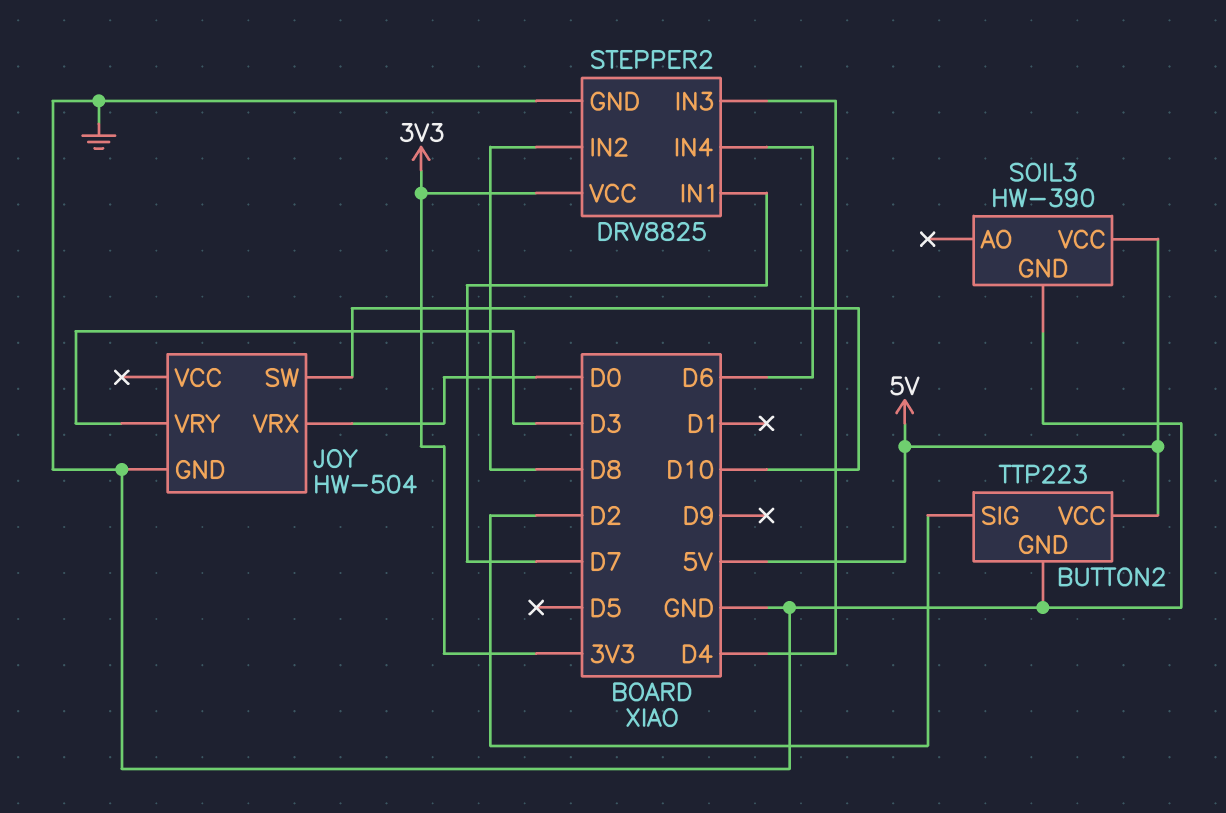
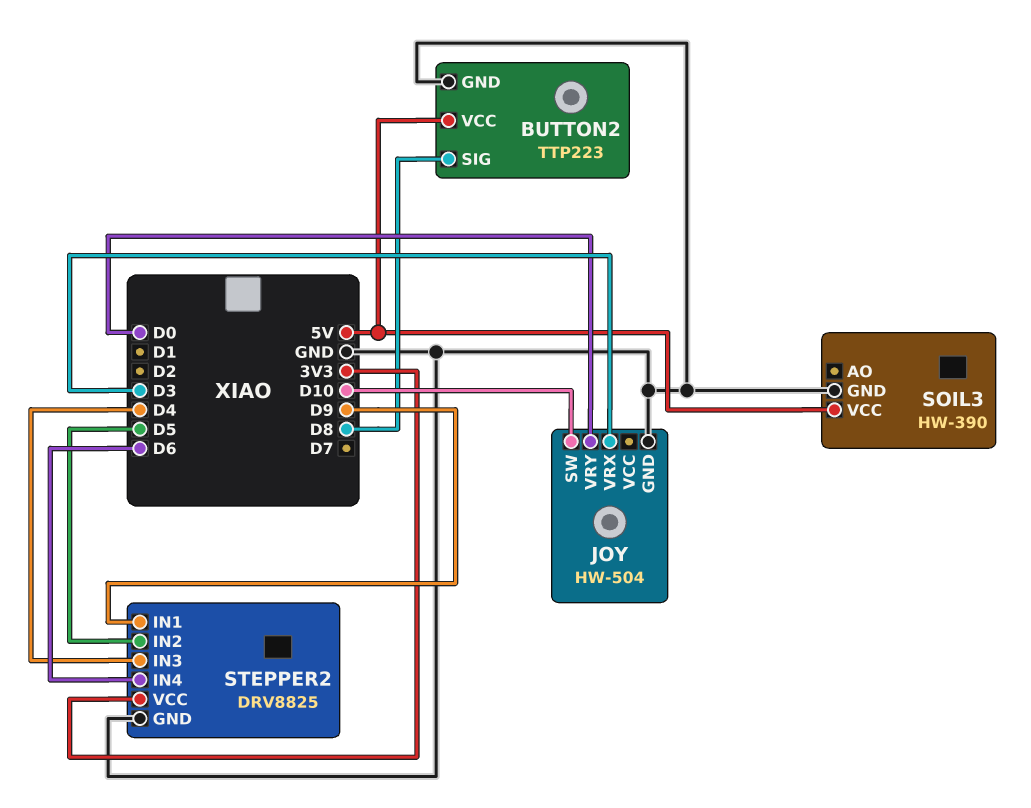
BUTTON2 pin SIG: D2 -> D8
JOY pin VRX: D0 -> D3
JOY pin VRY: D3 -> D0
STEPPER2 pin IN1: D7 -> D9
STEPPER2 pin IN2: D8 -> D5

